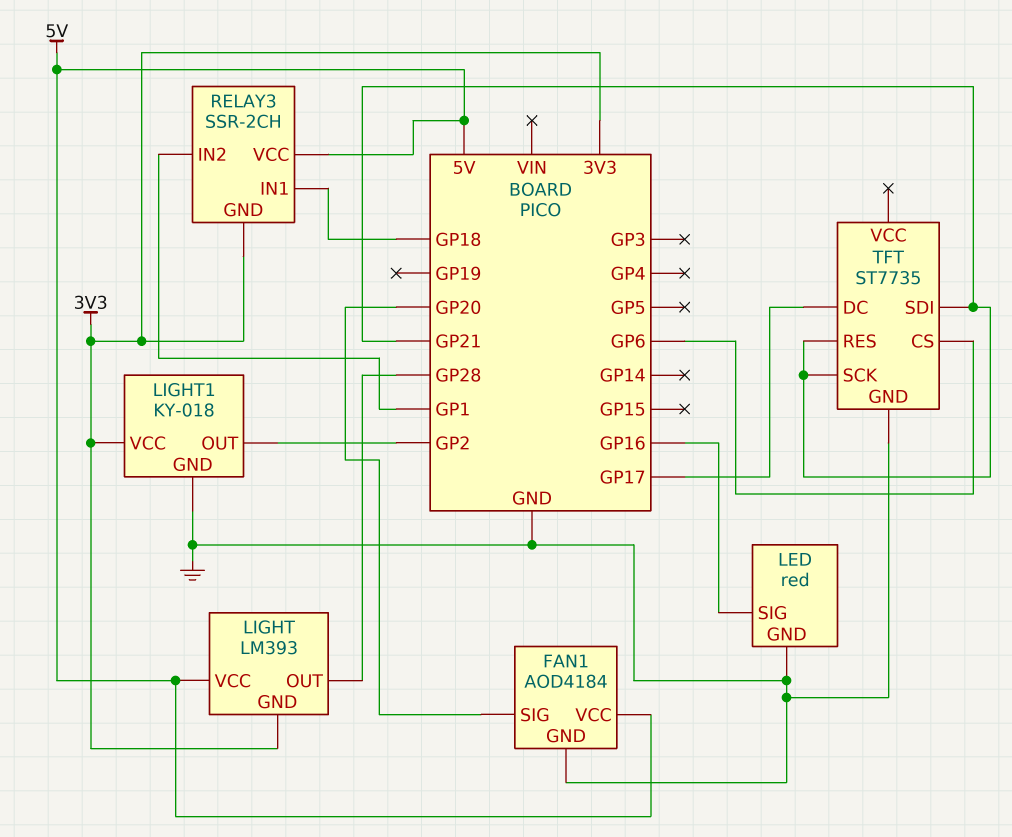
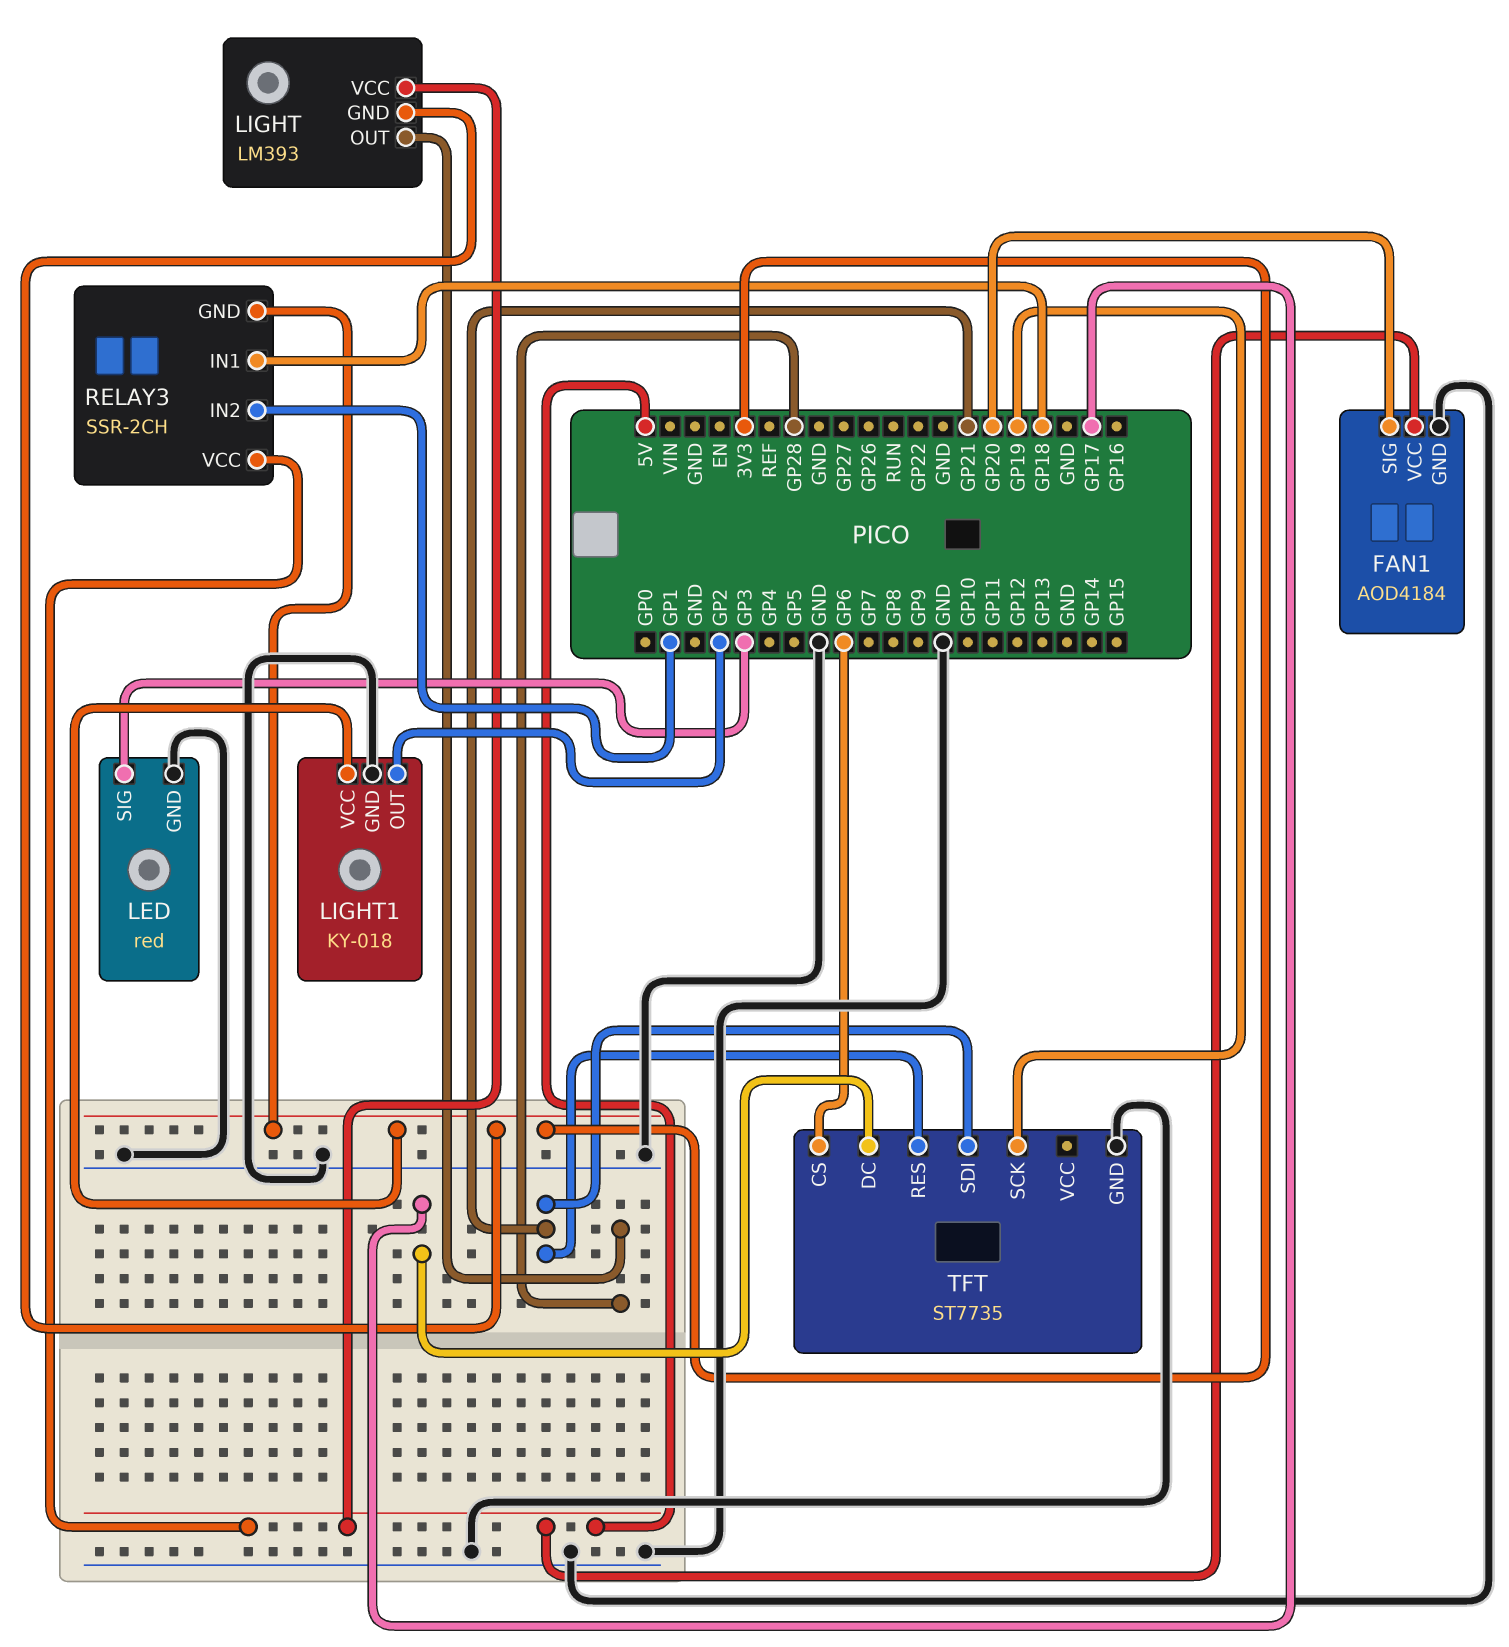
LED pin SIG: GP16 -> GP3
TFT pin SCK: GP21 -> GP19

